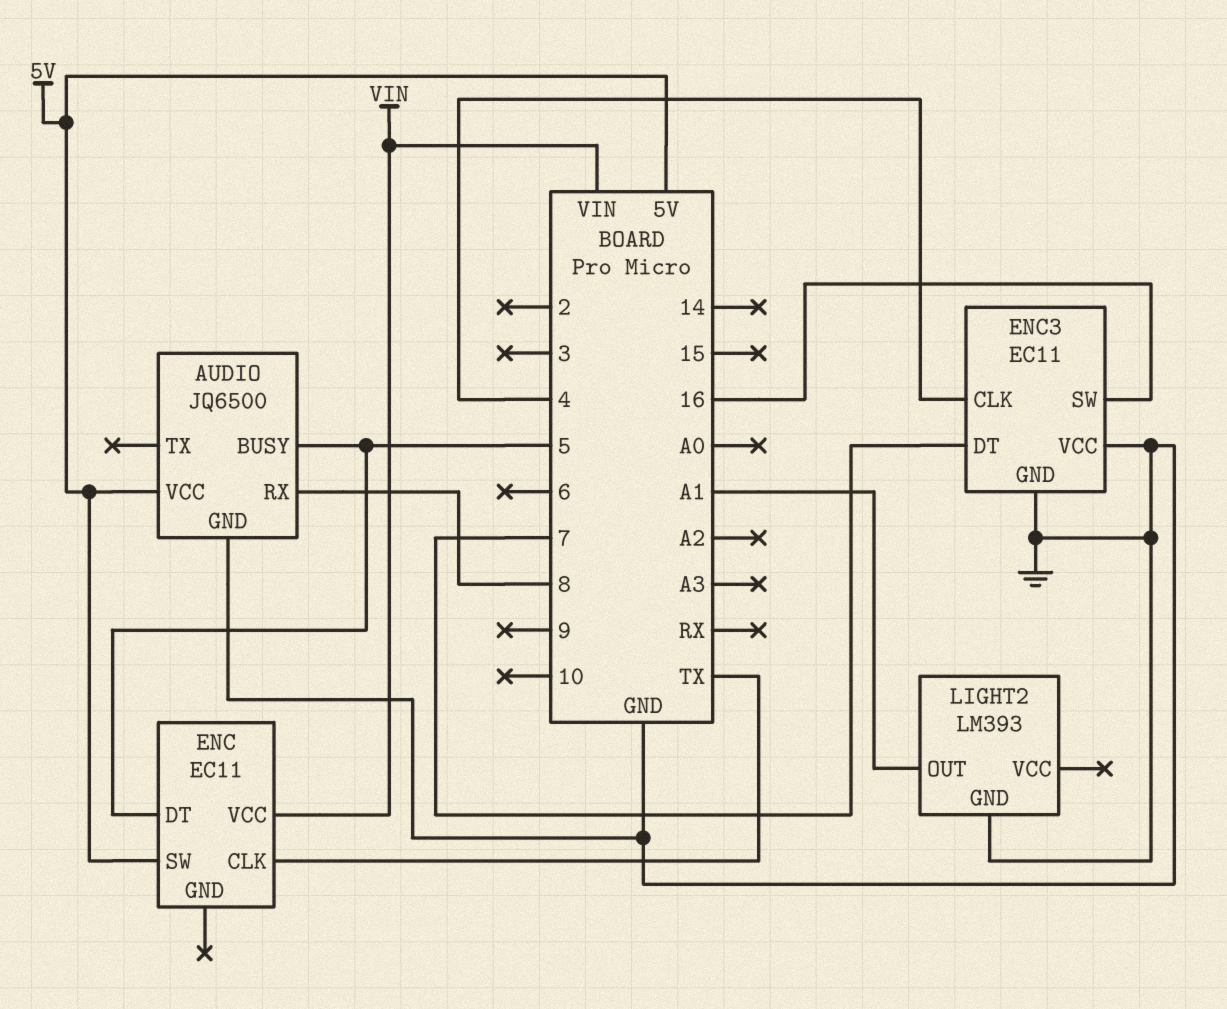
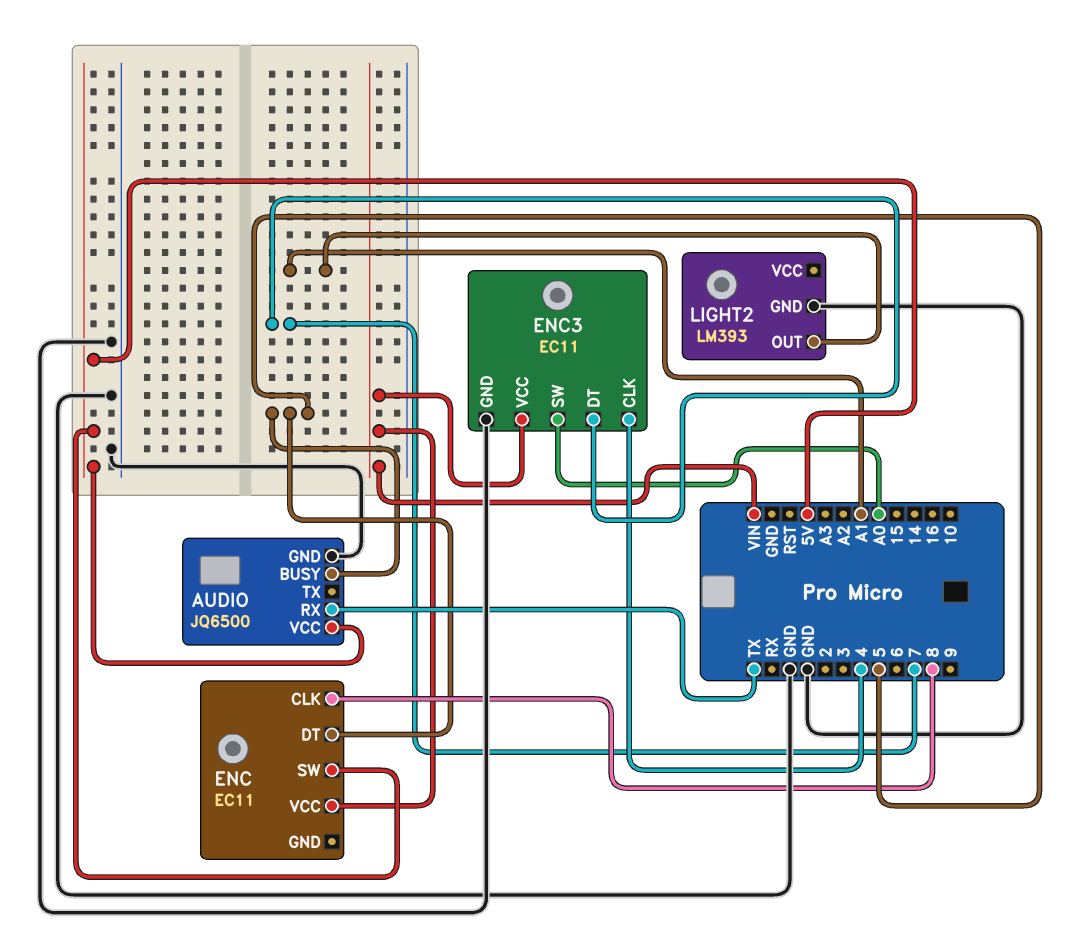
AUDIO pin RX: 8 -> TX
ENC pin CLK: TX -> 8
ENC3 pin SW: 16 -> A0
ENC3 pin VCC: GND -> VIN

